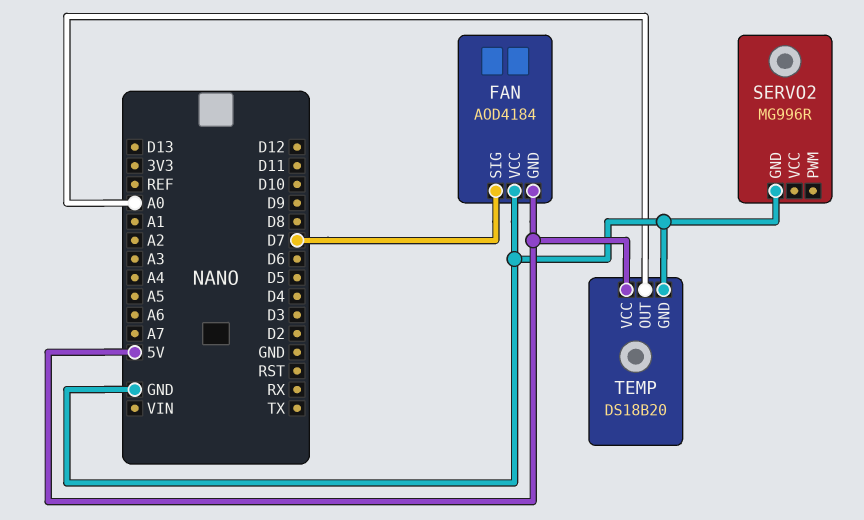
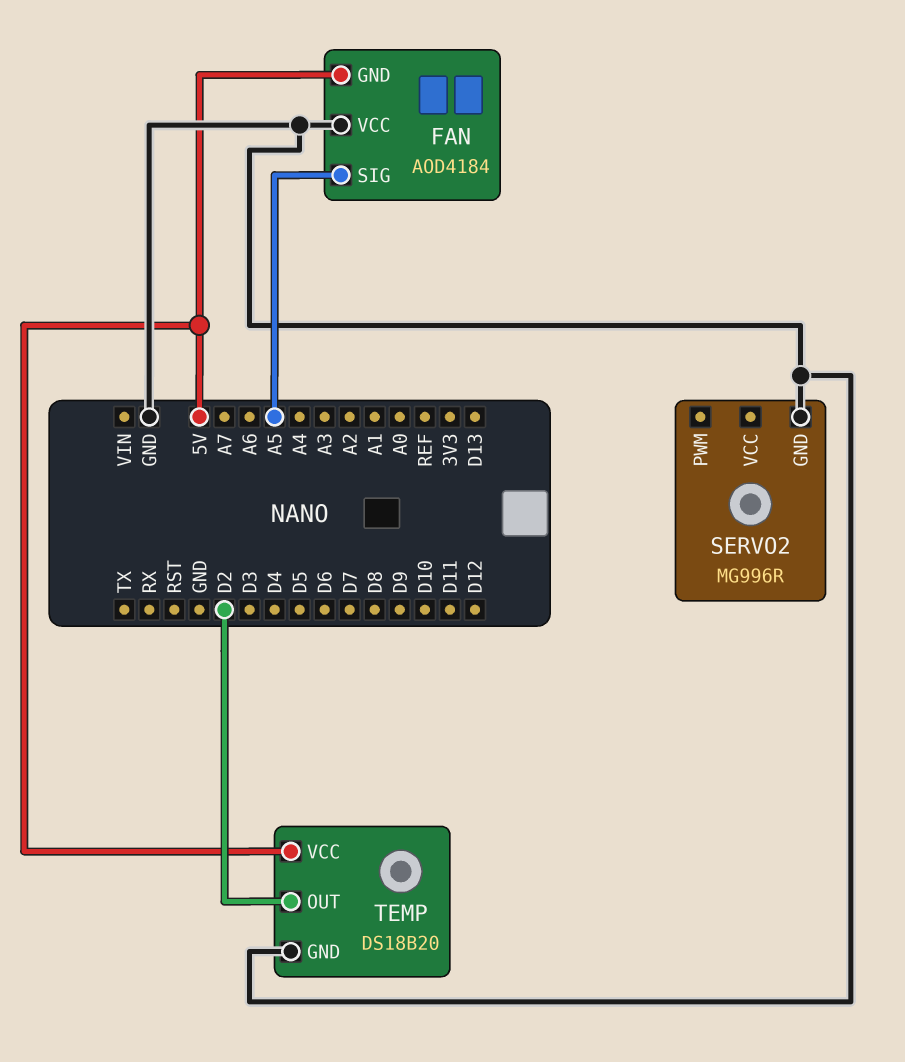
FAN pin SIG: D7 -> A5
TEMP pin OUT: A0 -> D2

